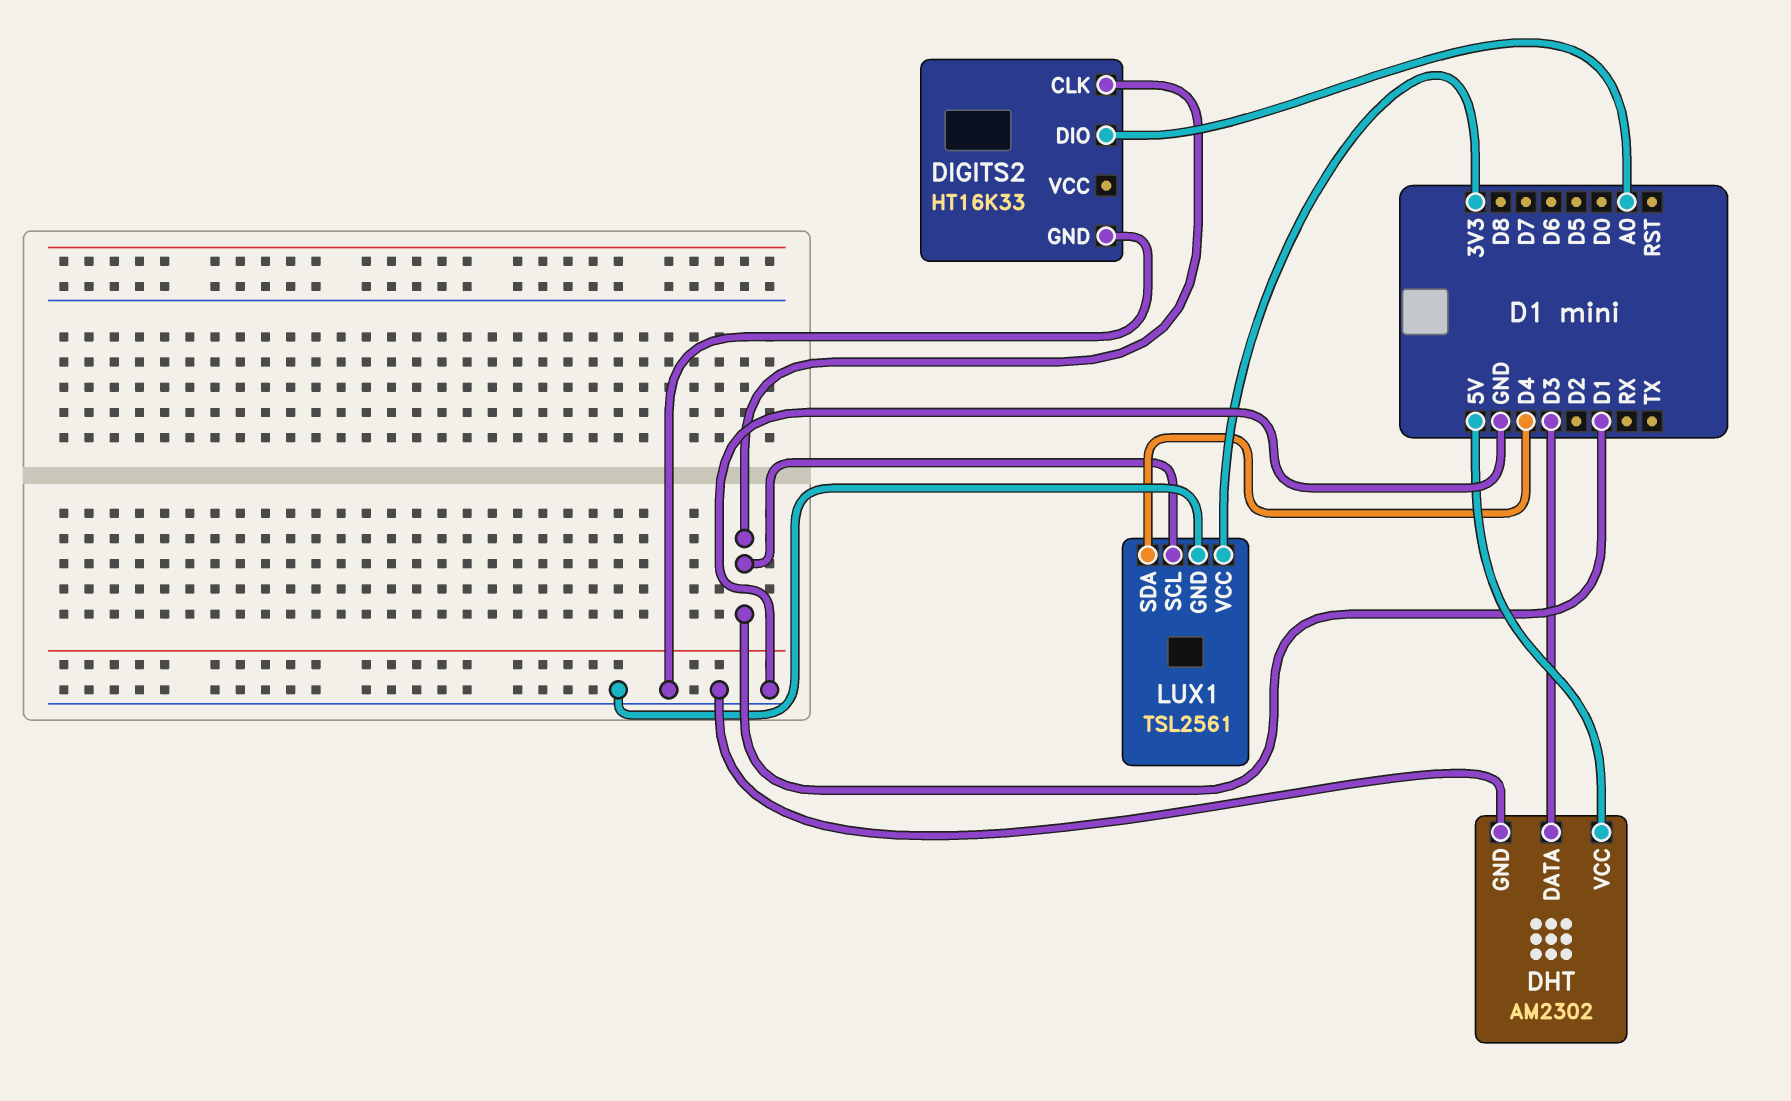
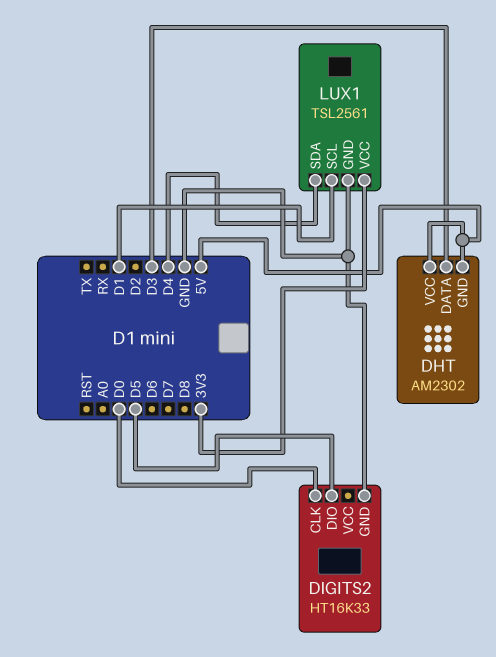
DHT pin GND: GND -> 5V
DIGITS2 pin CLK: D1 -> D0
DIGITS2 pin DIO: A0 -> D5

